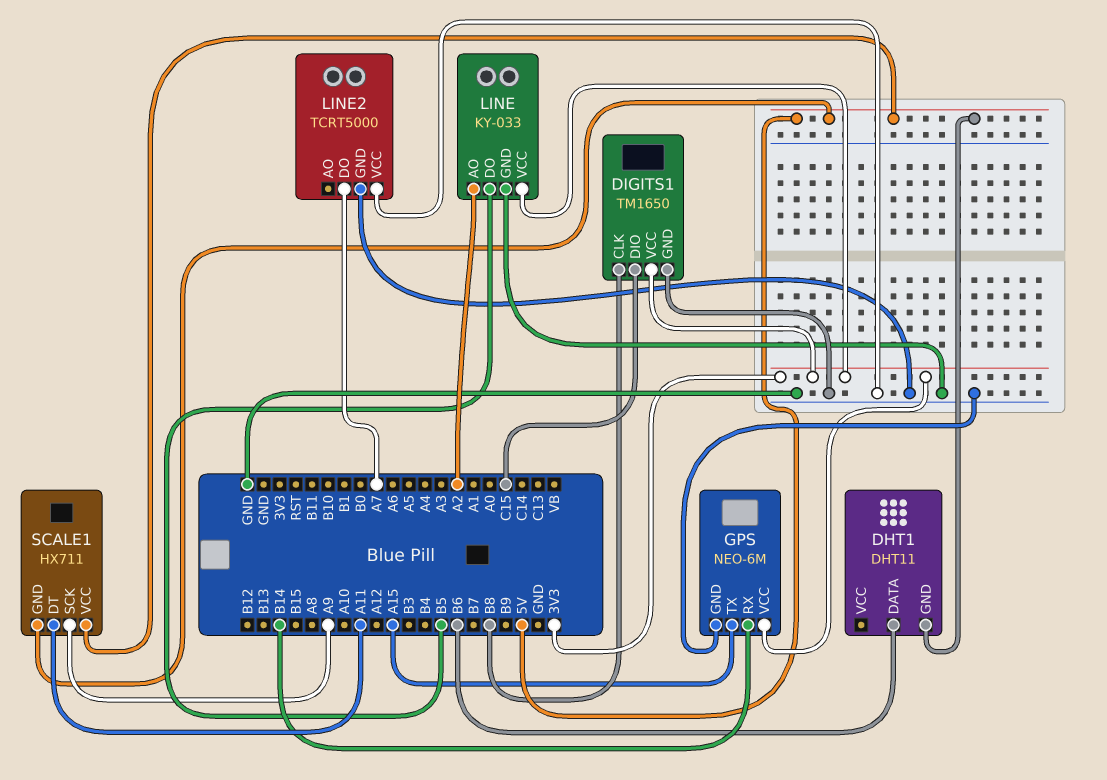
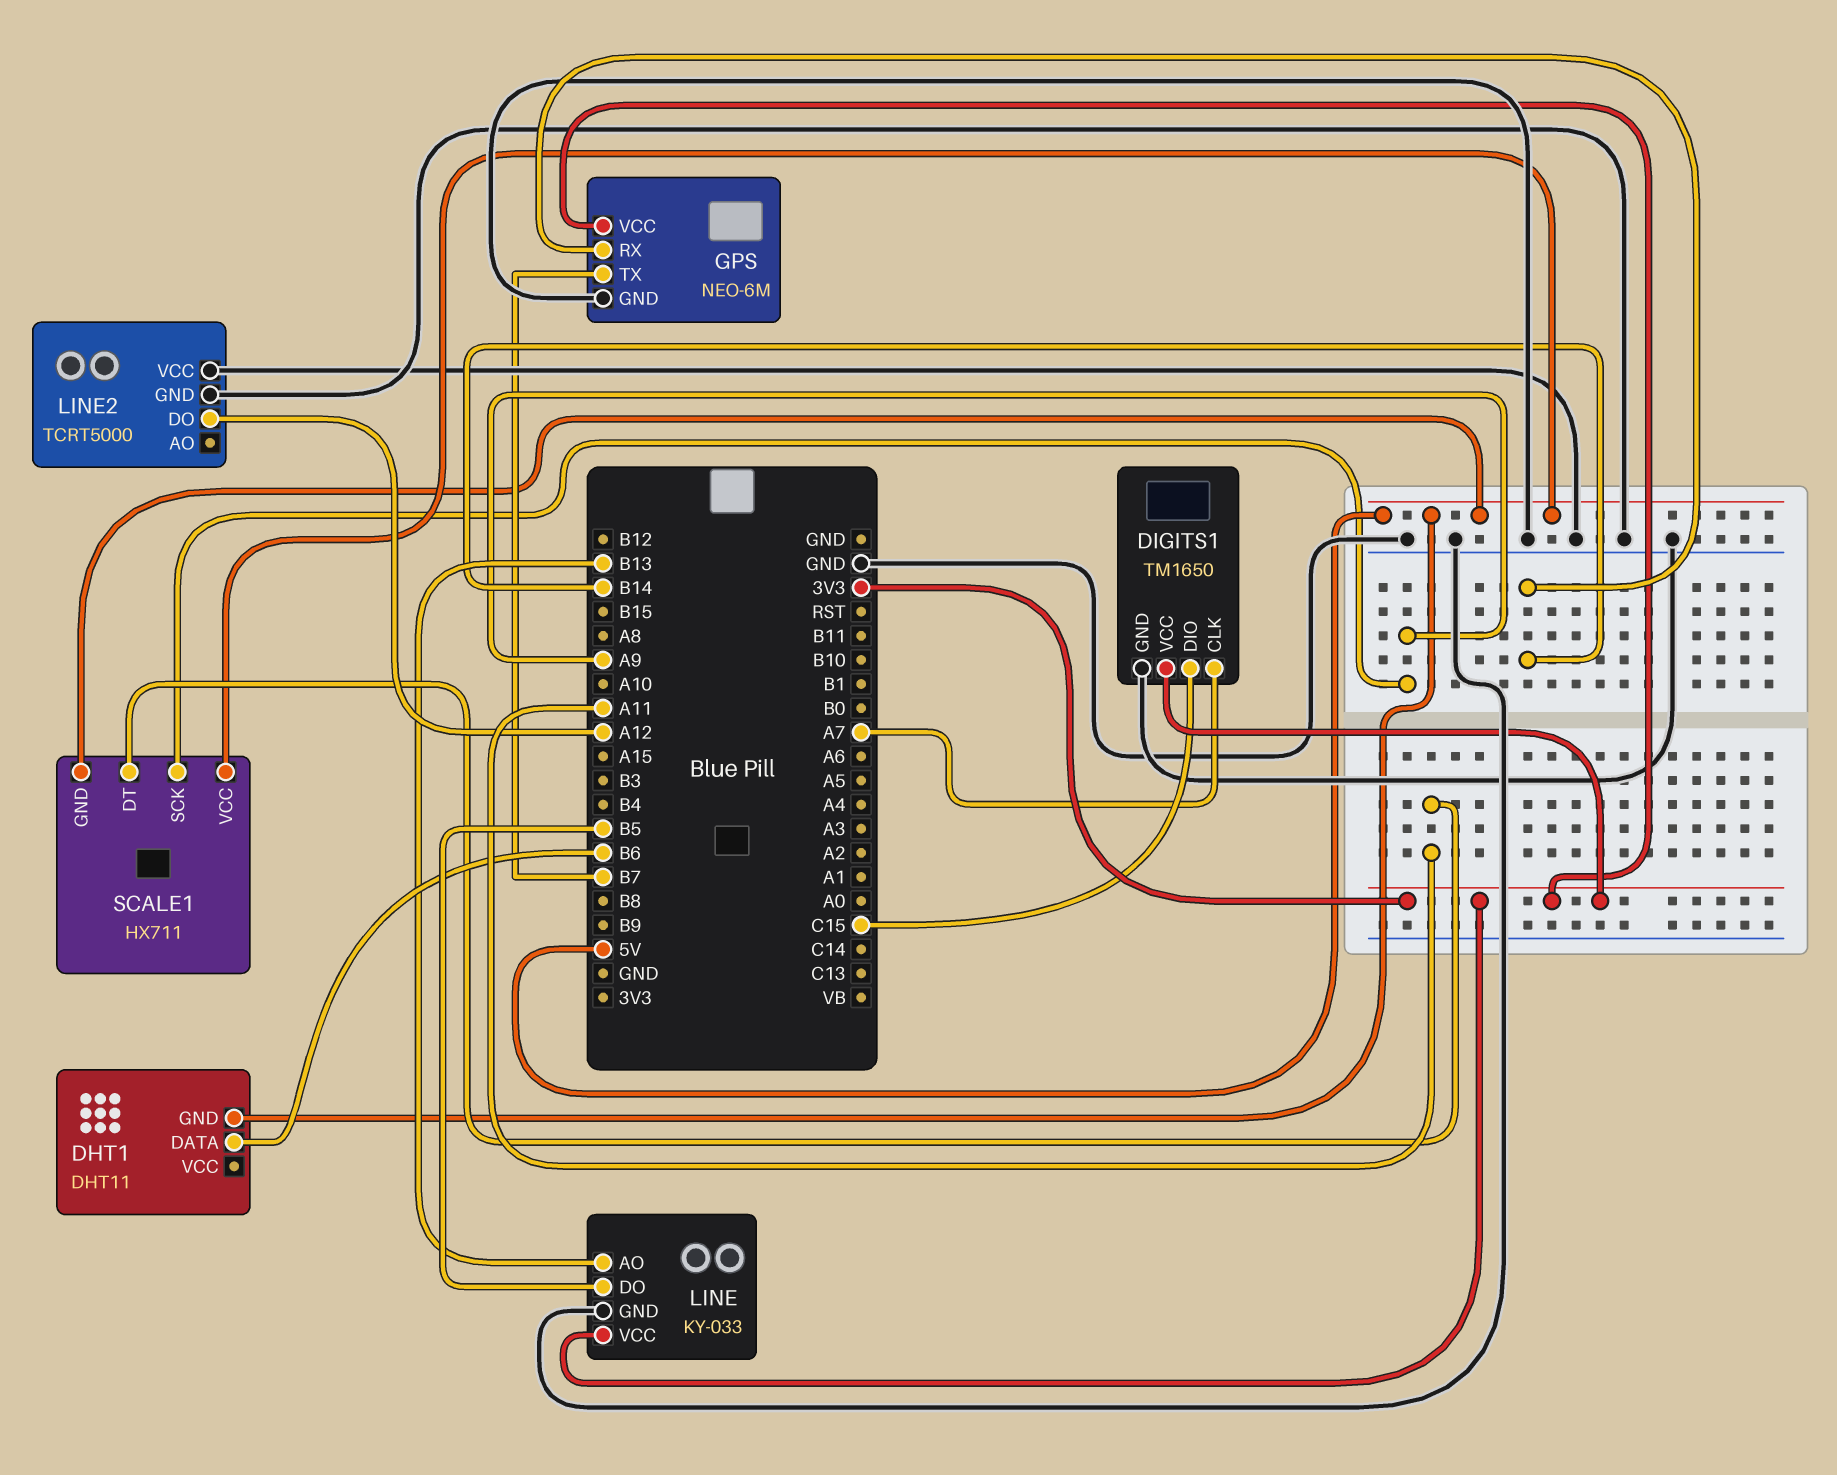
DIGITS1 pin CLK: B8 -> A7
GPS pin TX: A15 -> B7
LINE pin AO: A2 -> B13
LINE2 pin DO: A7 -> A12

